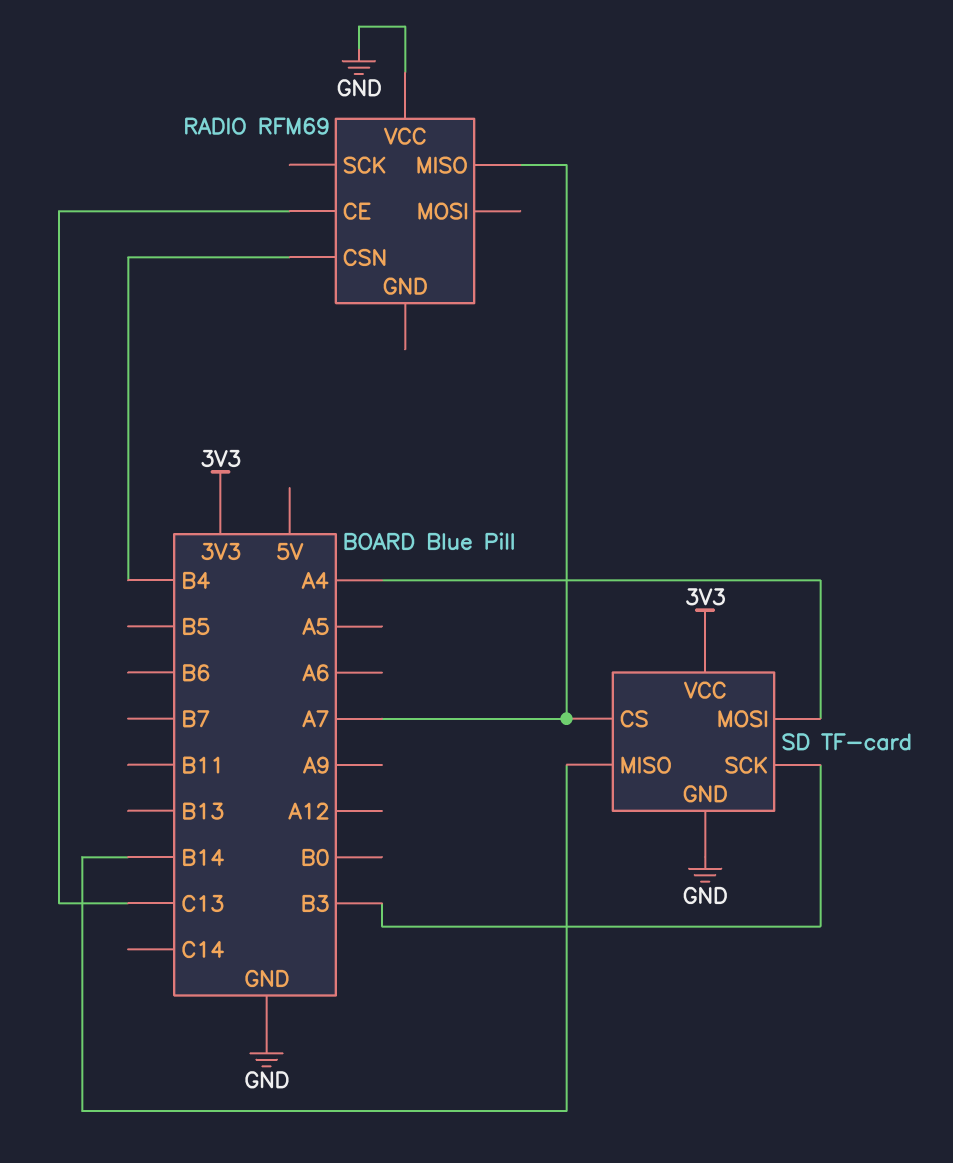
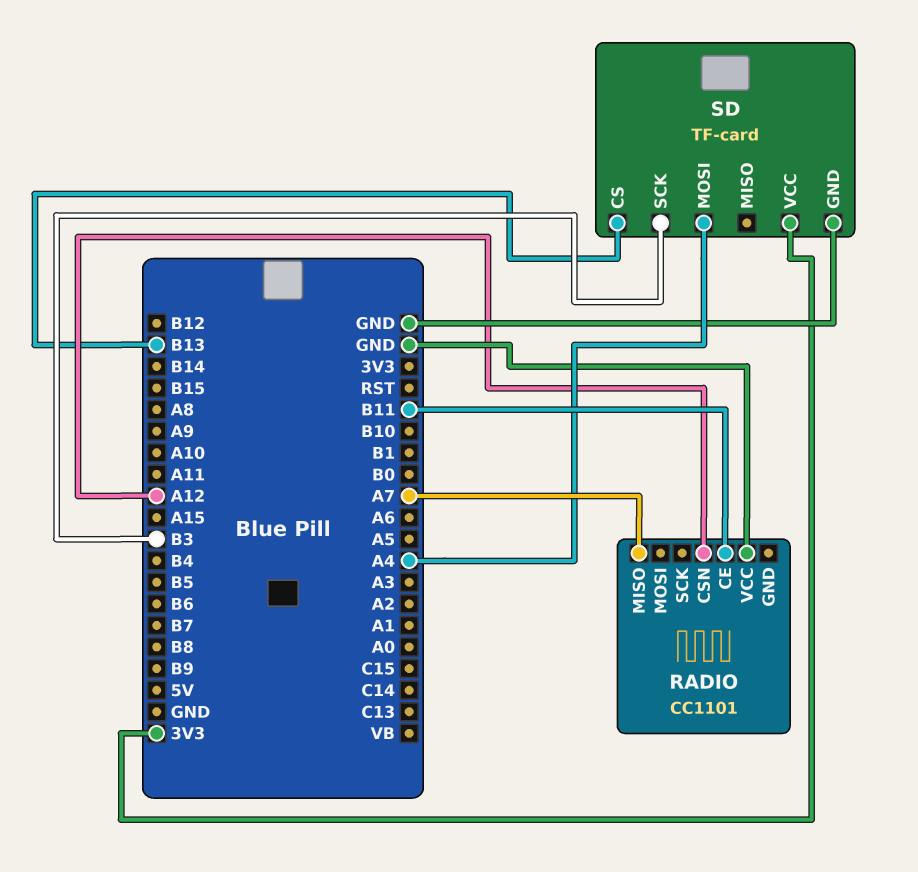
RADIO: RFM69 -> CC1101
RADIO pin CE: C13 -> B11
RADIO pin CSN: B4 -> A12
SD pin CS: A7 -> B13
SD pin MISO: B14 -> none

